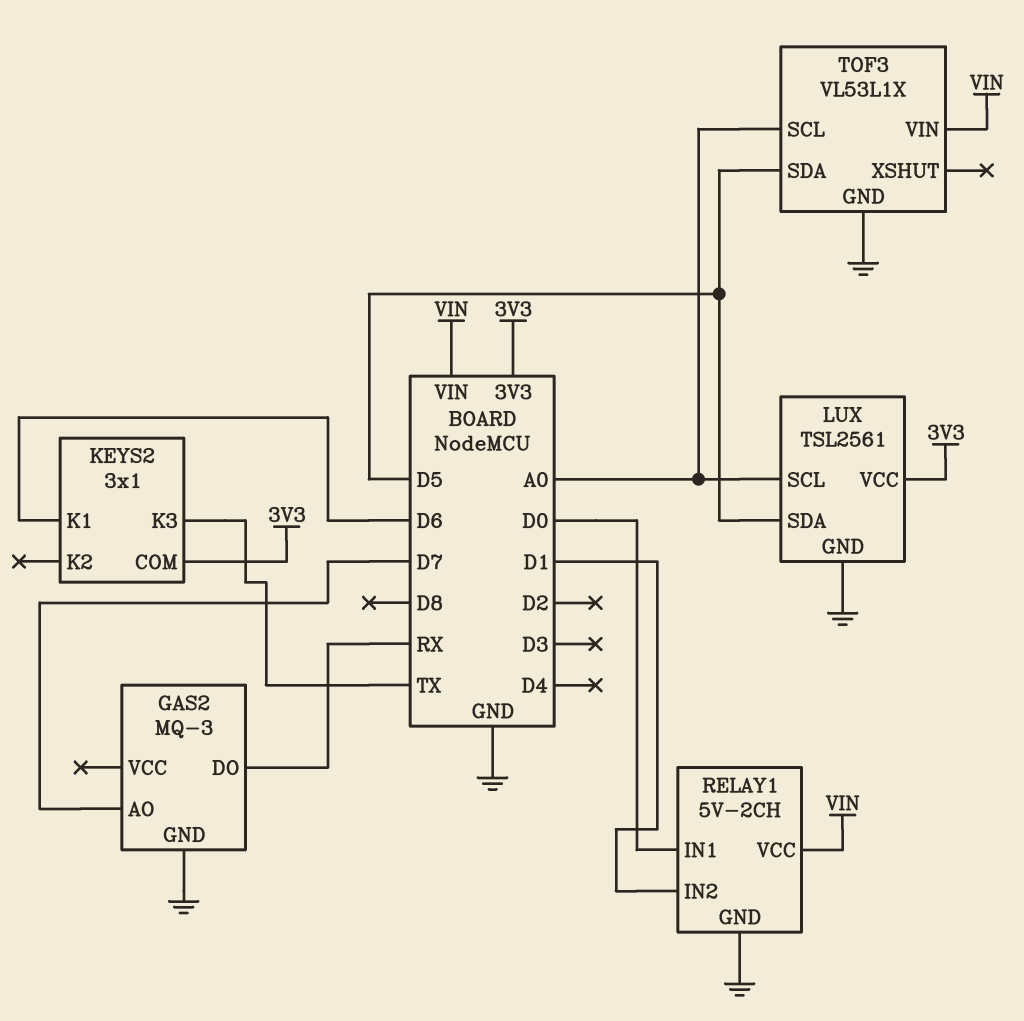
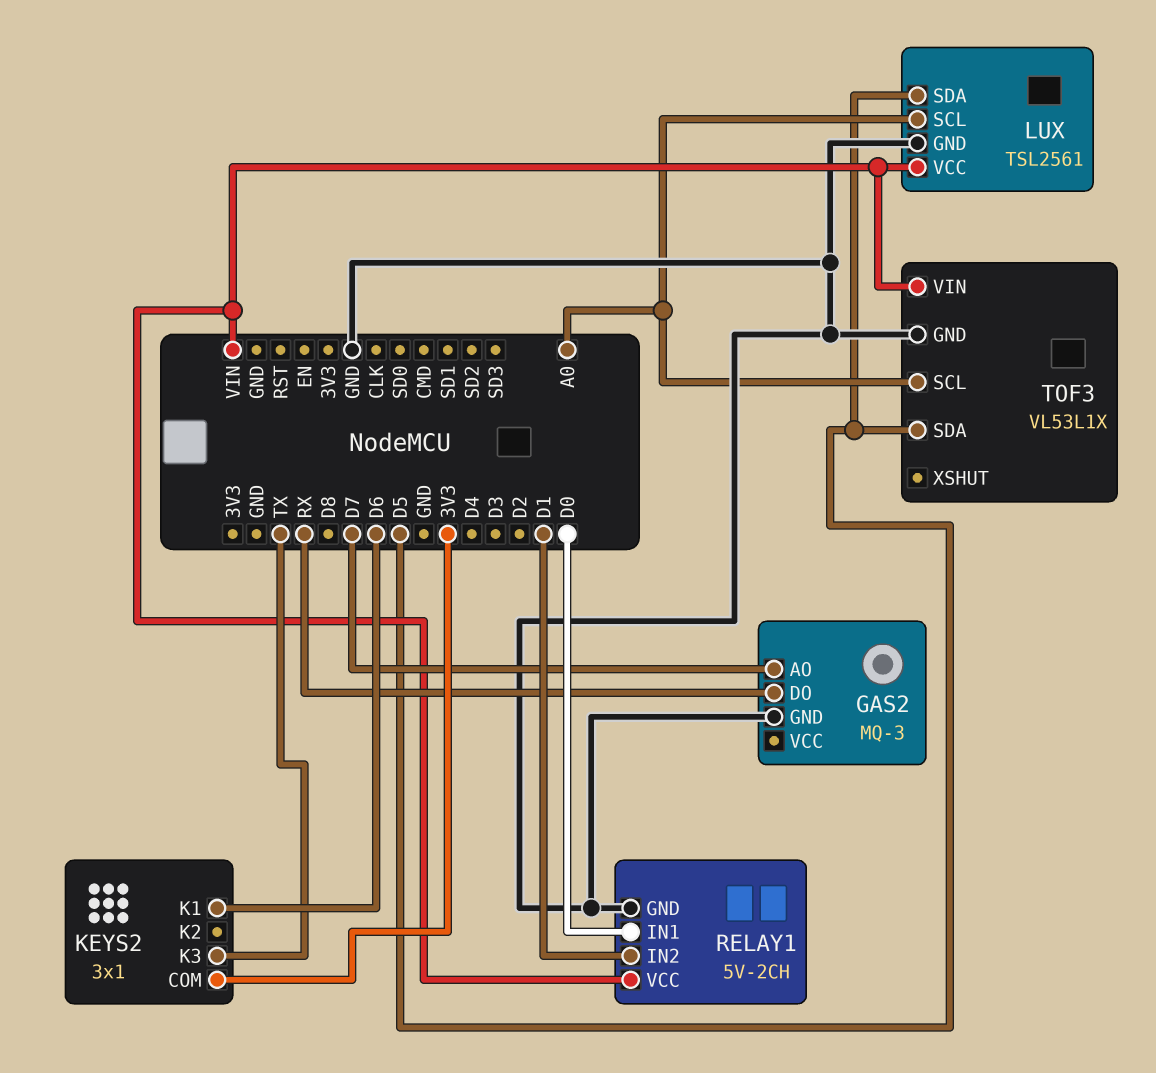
LUX pin VCC: 3V3 -> VIN

